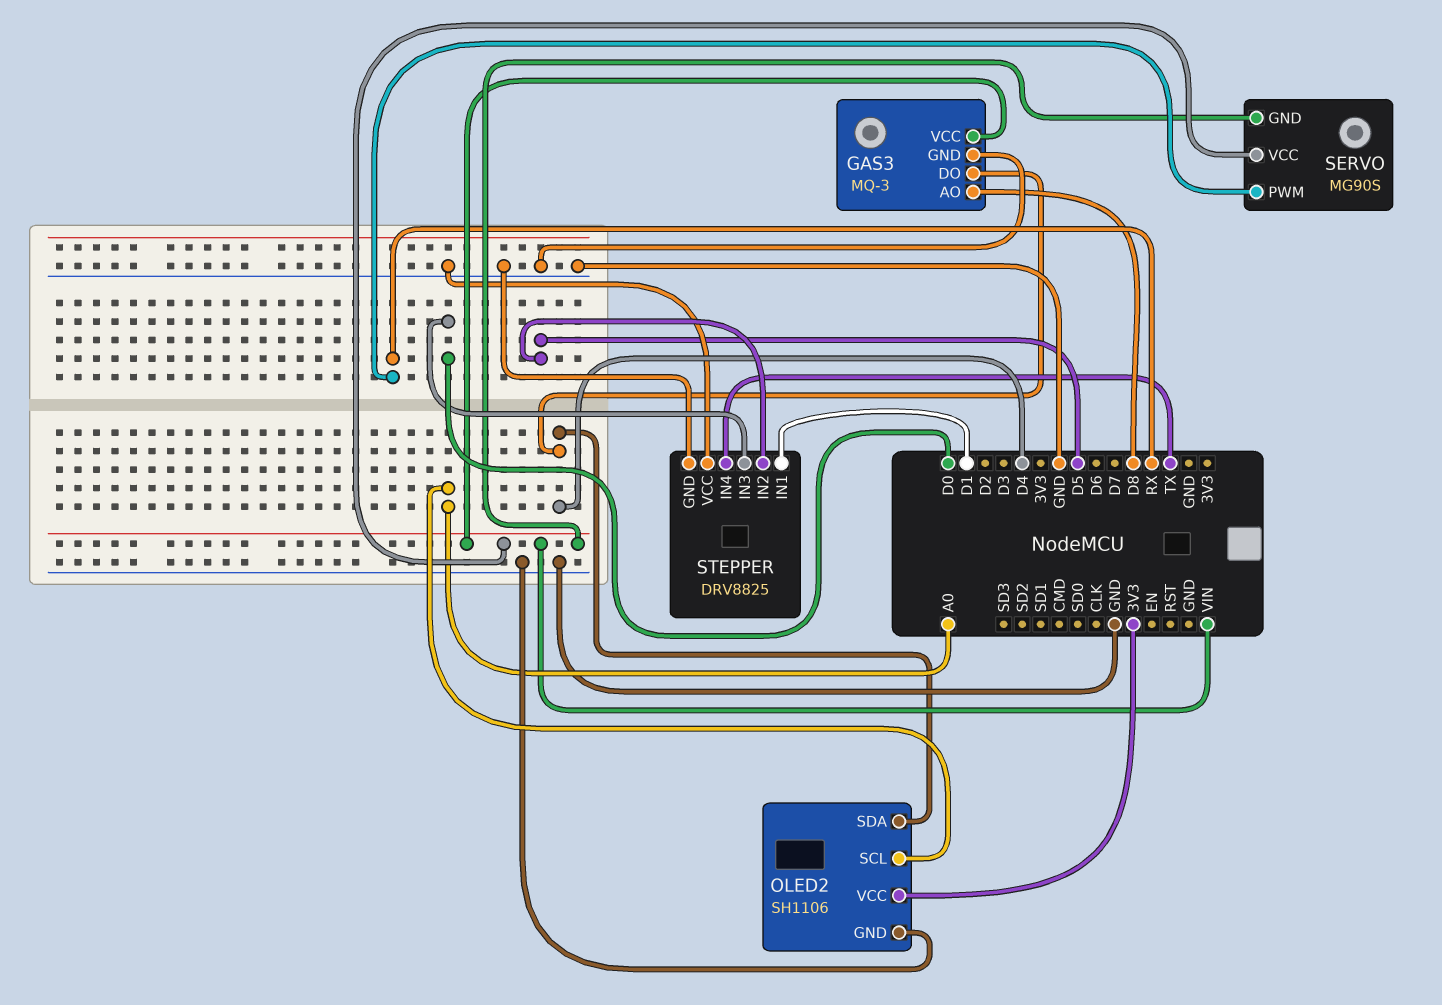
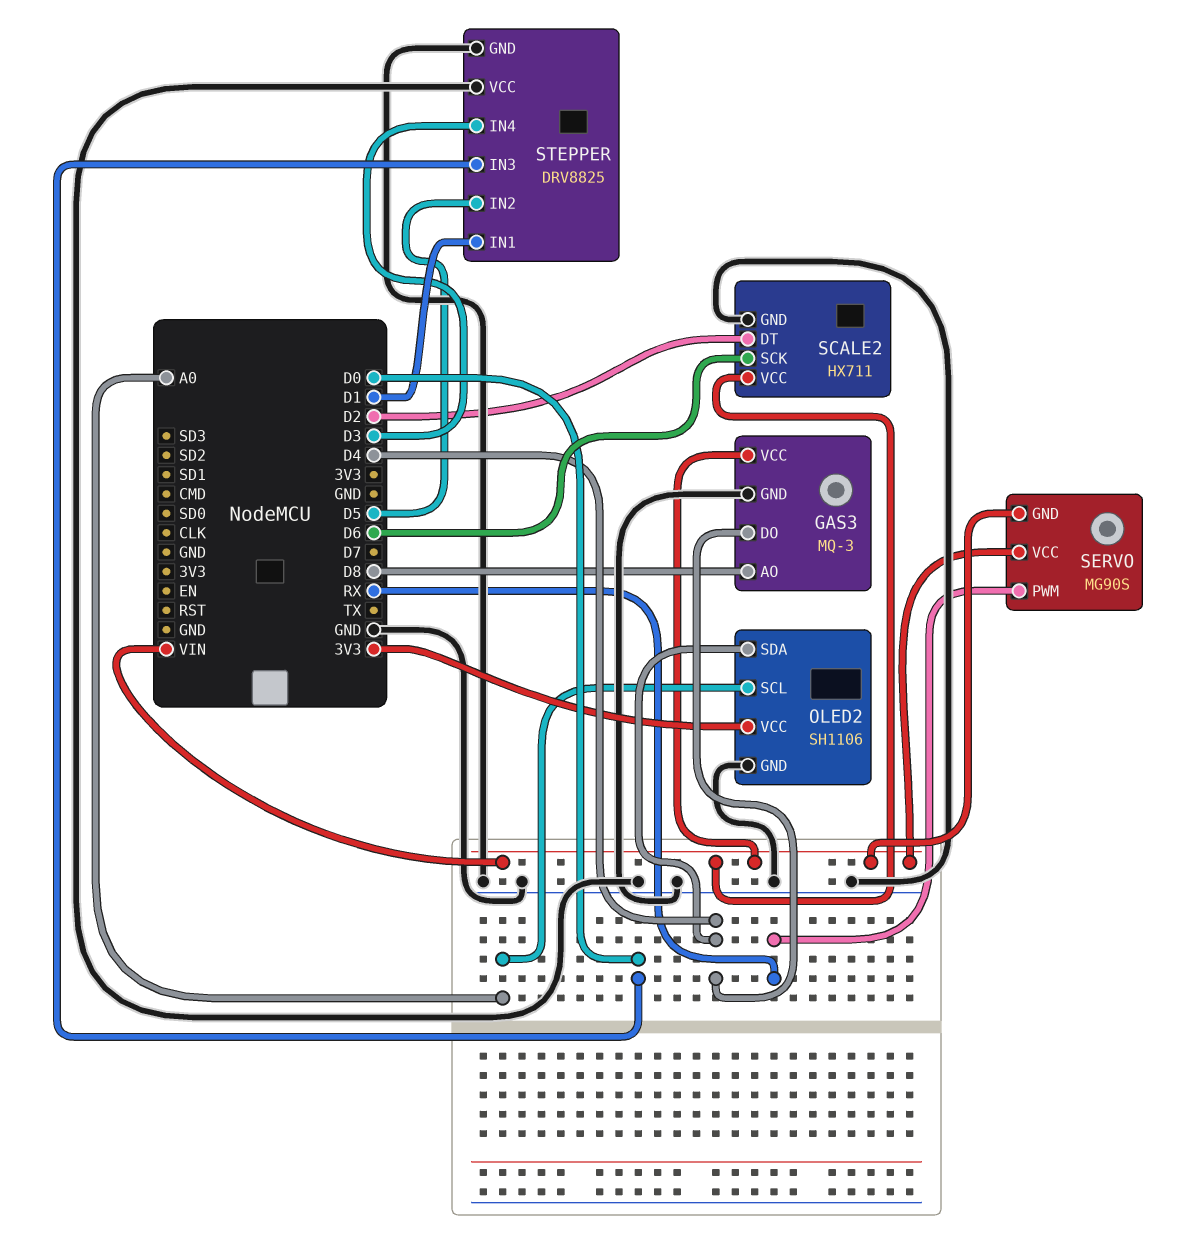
SCALE2: none -> HX711
SCALE2 pin DT: none -> D2
SCALE2 pin GND: none -> GND
SCALE2 pin SCK: none -> D6
SCALE2 pin VCC: none -> VIN
STEPPER pin IN4: TX -> D3

